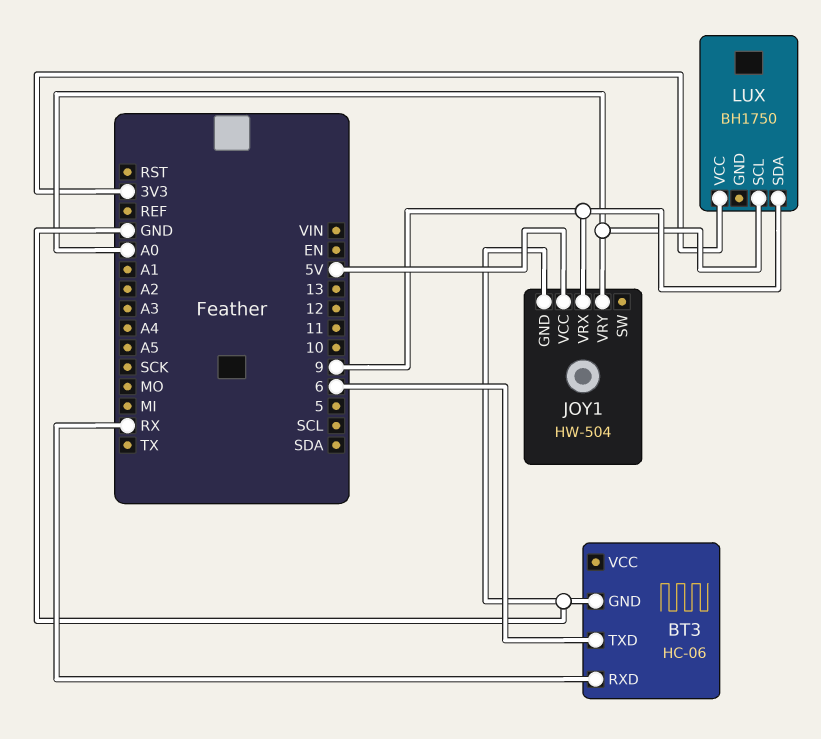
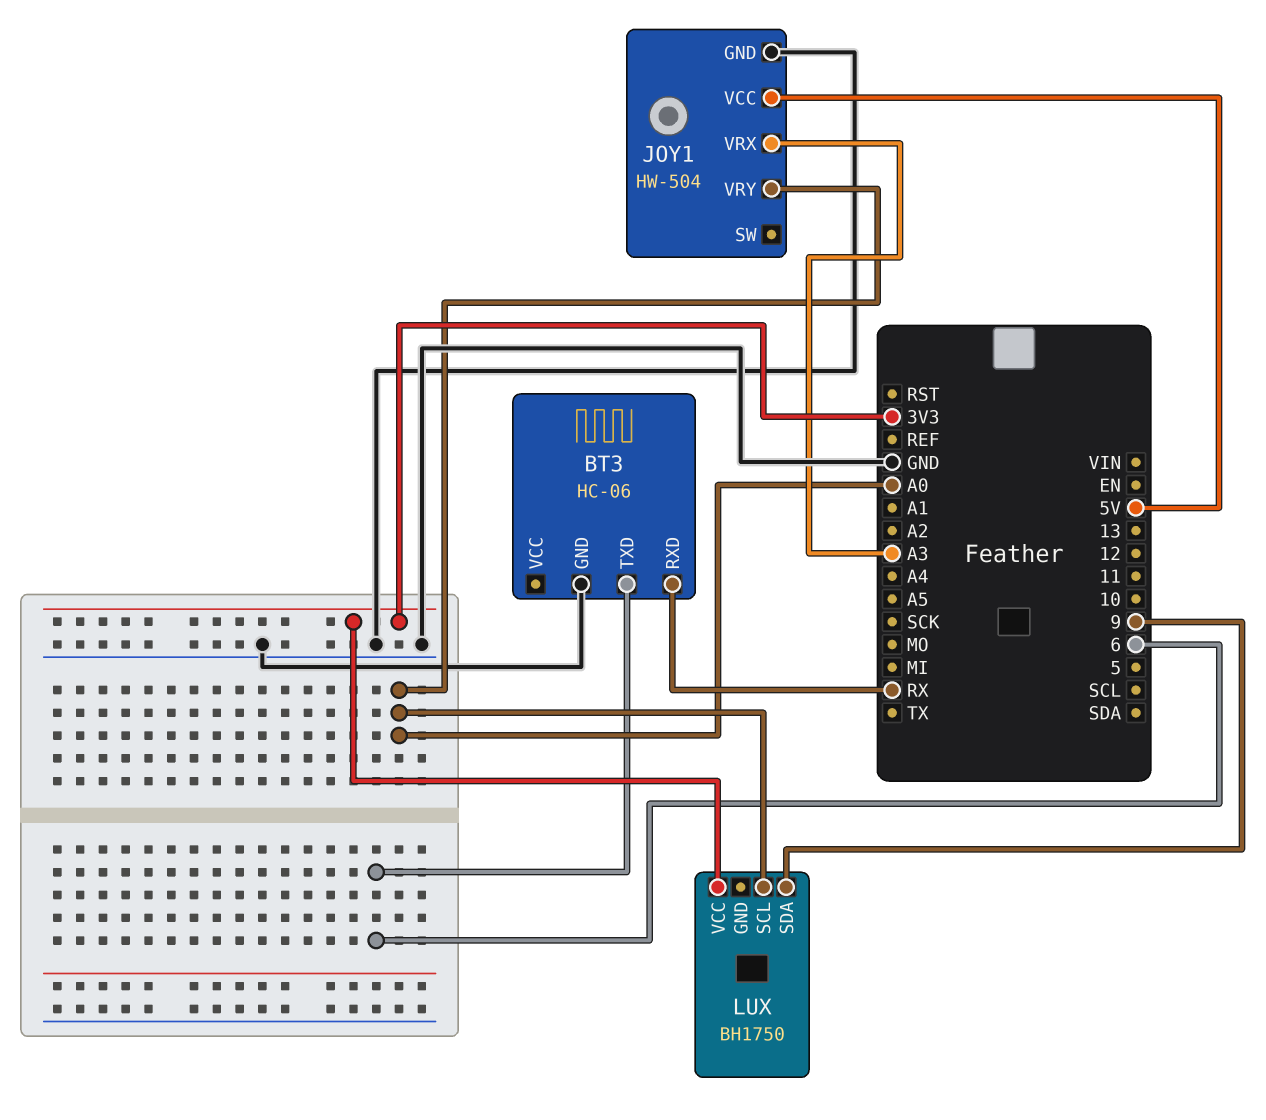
JOY1 pin VRX: 9 -> A3

